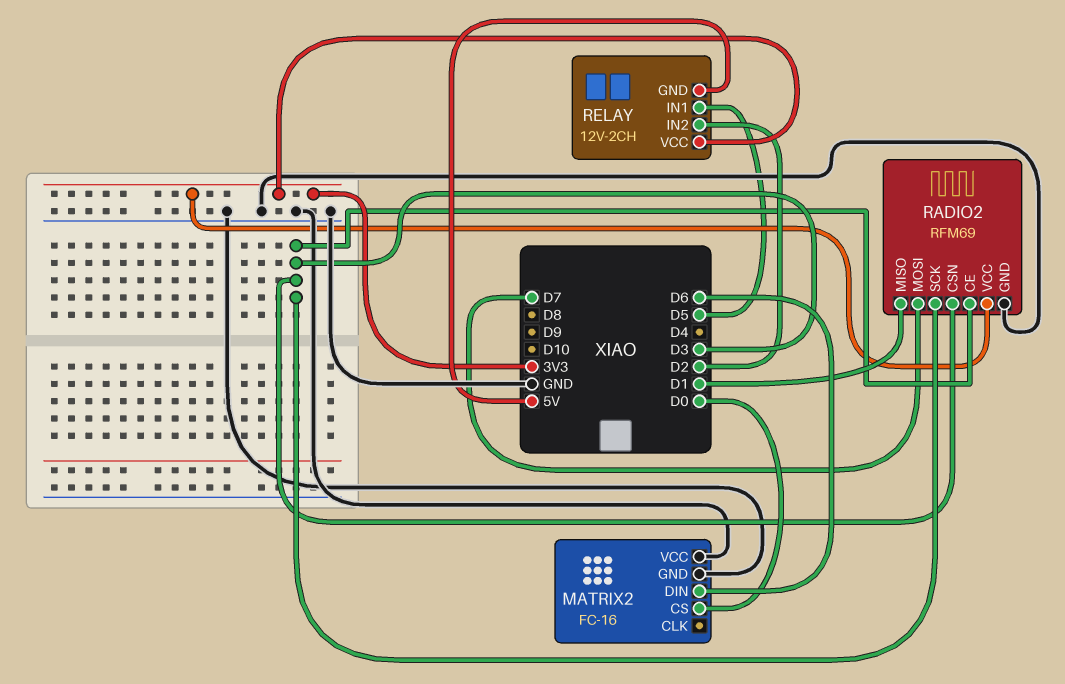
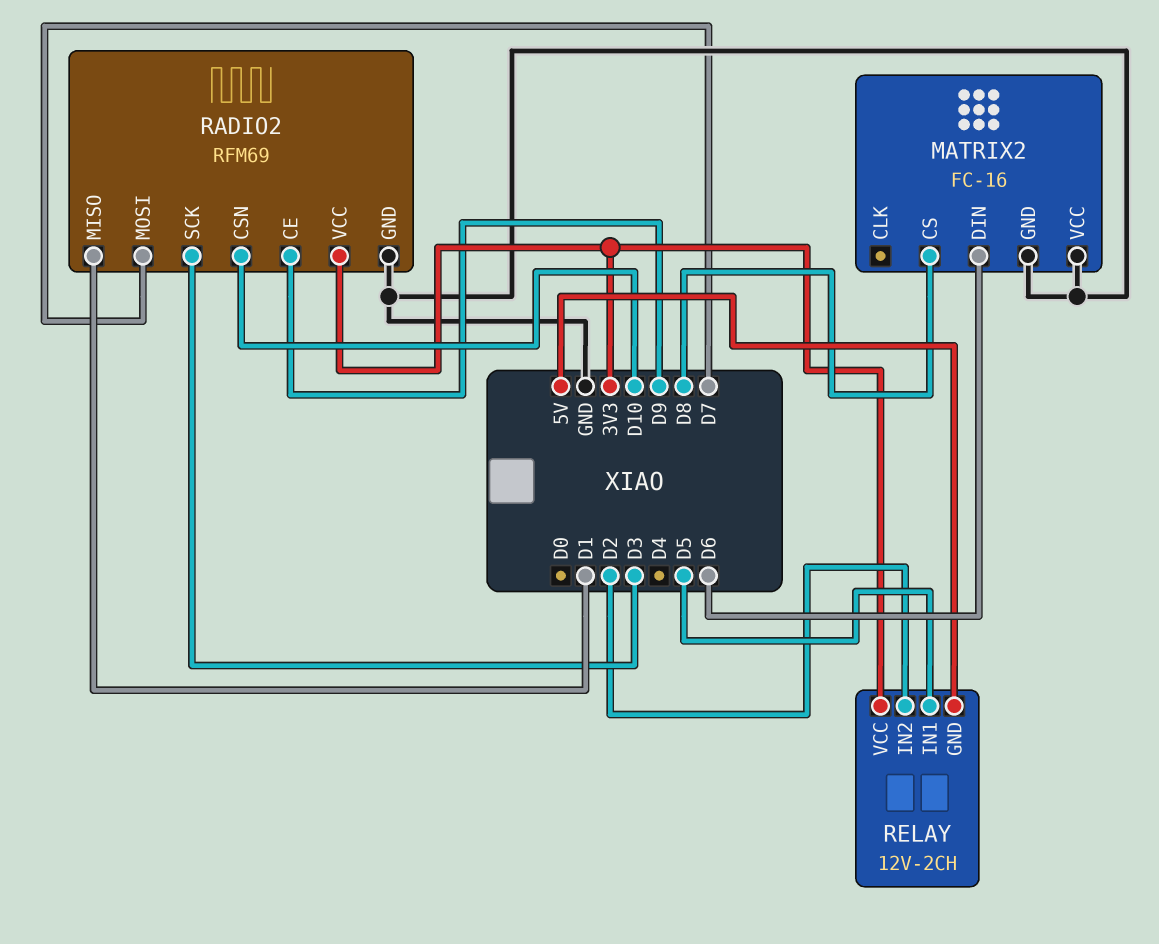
MATRIX2 pin CS: D0 -> D8
RADIO2 pin CE: D3 -> D9
RADIO2 pin CSN: D3 -> D10

